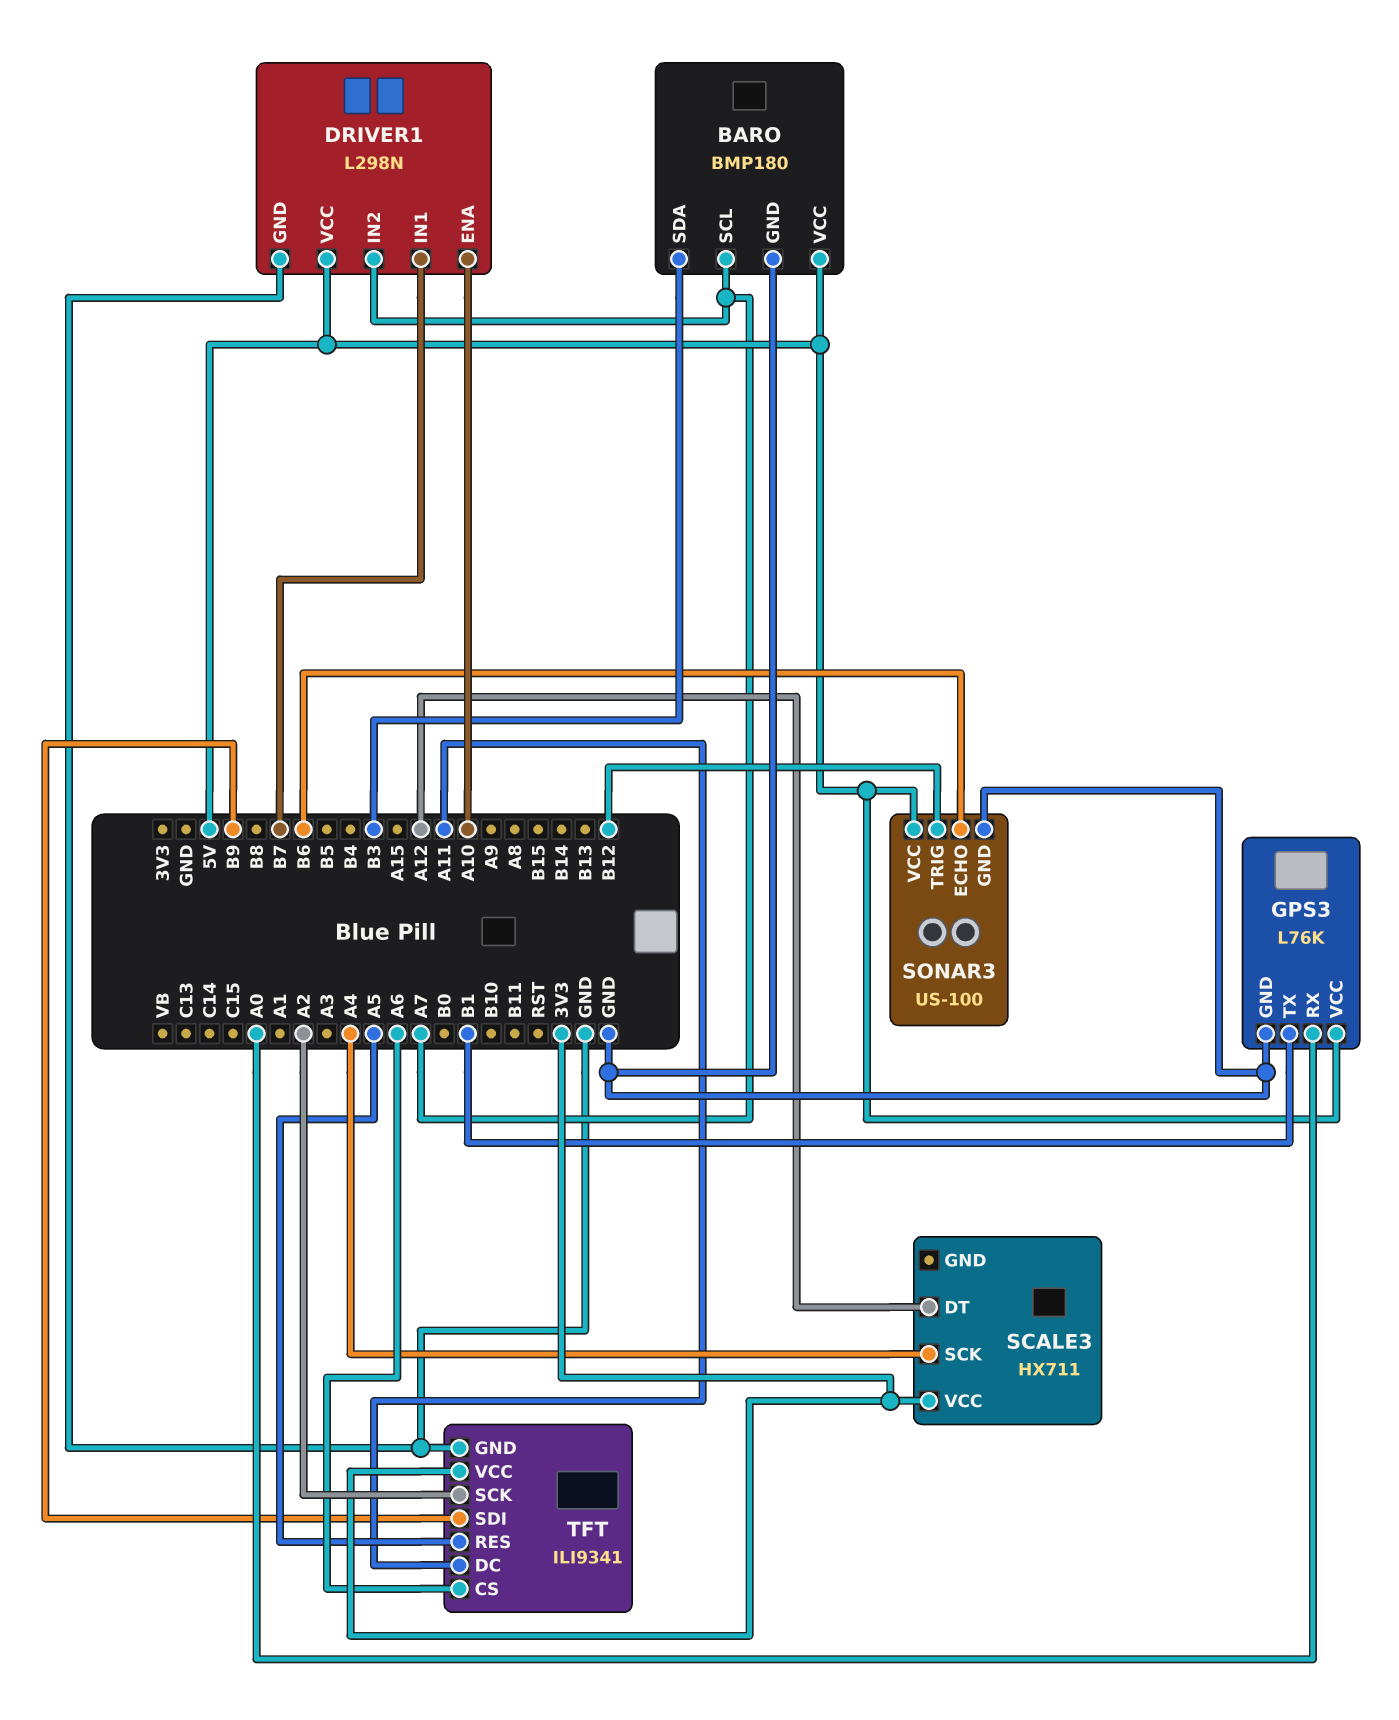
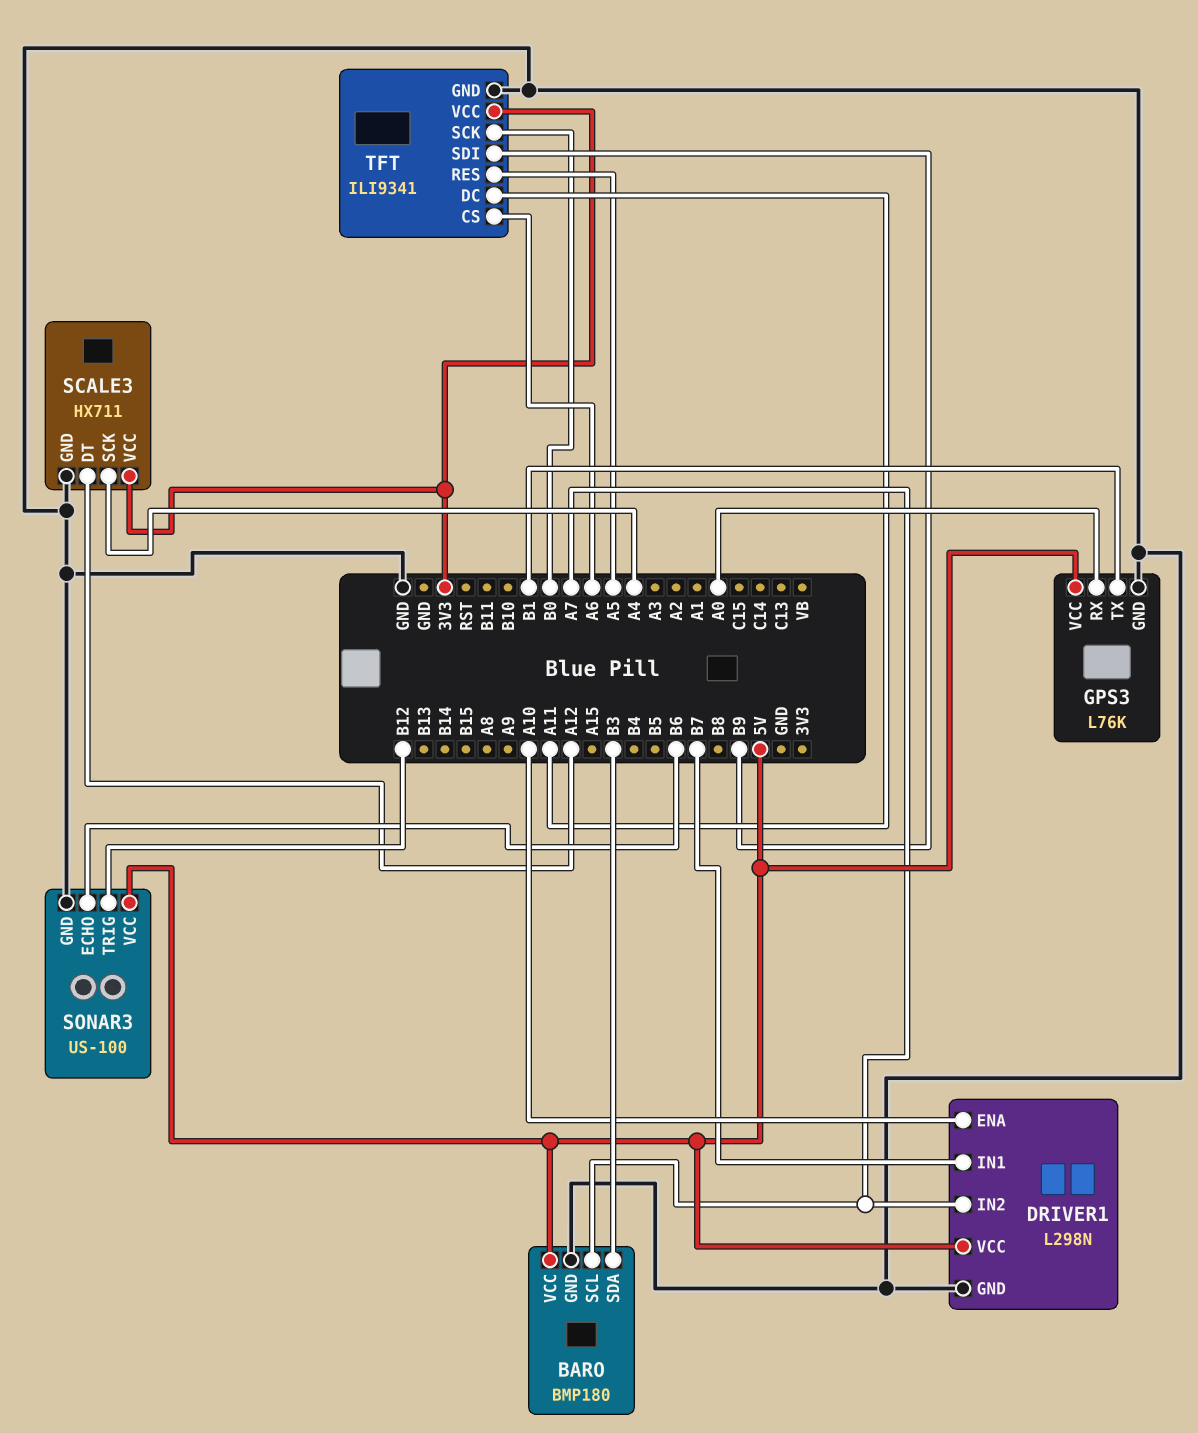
SCALE3 pin GND: none -> GND
TFT pin SCK: A2 -> B0

